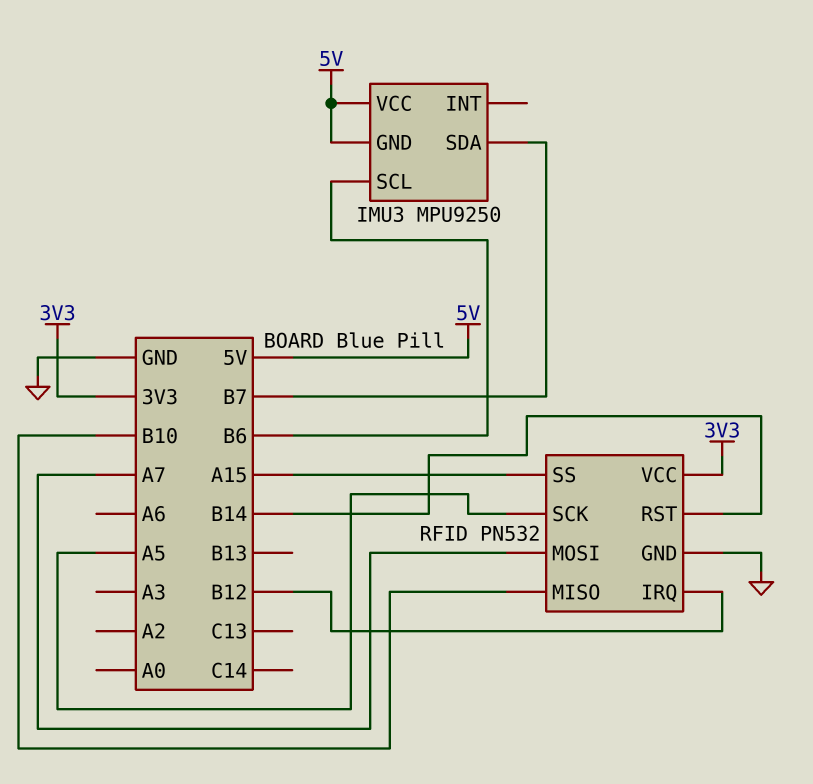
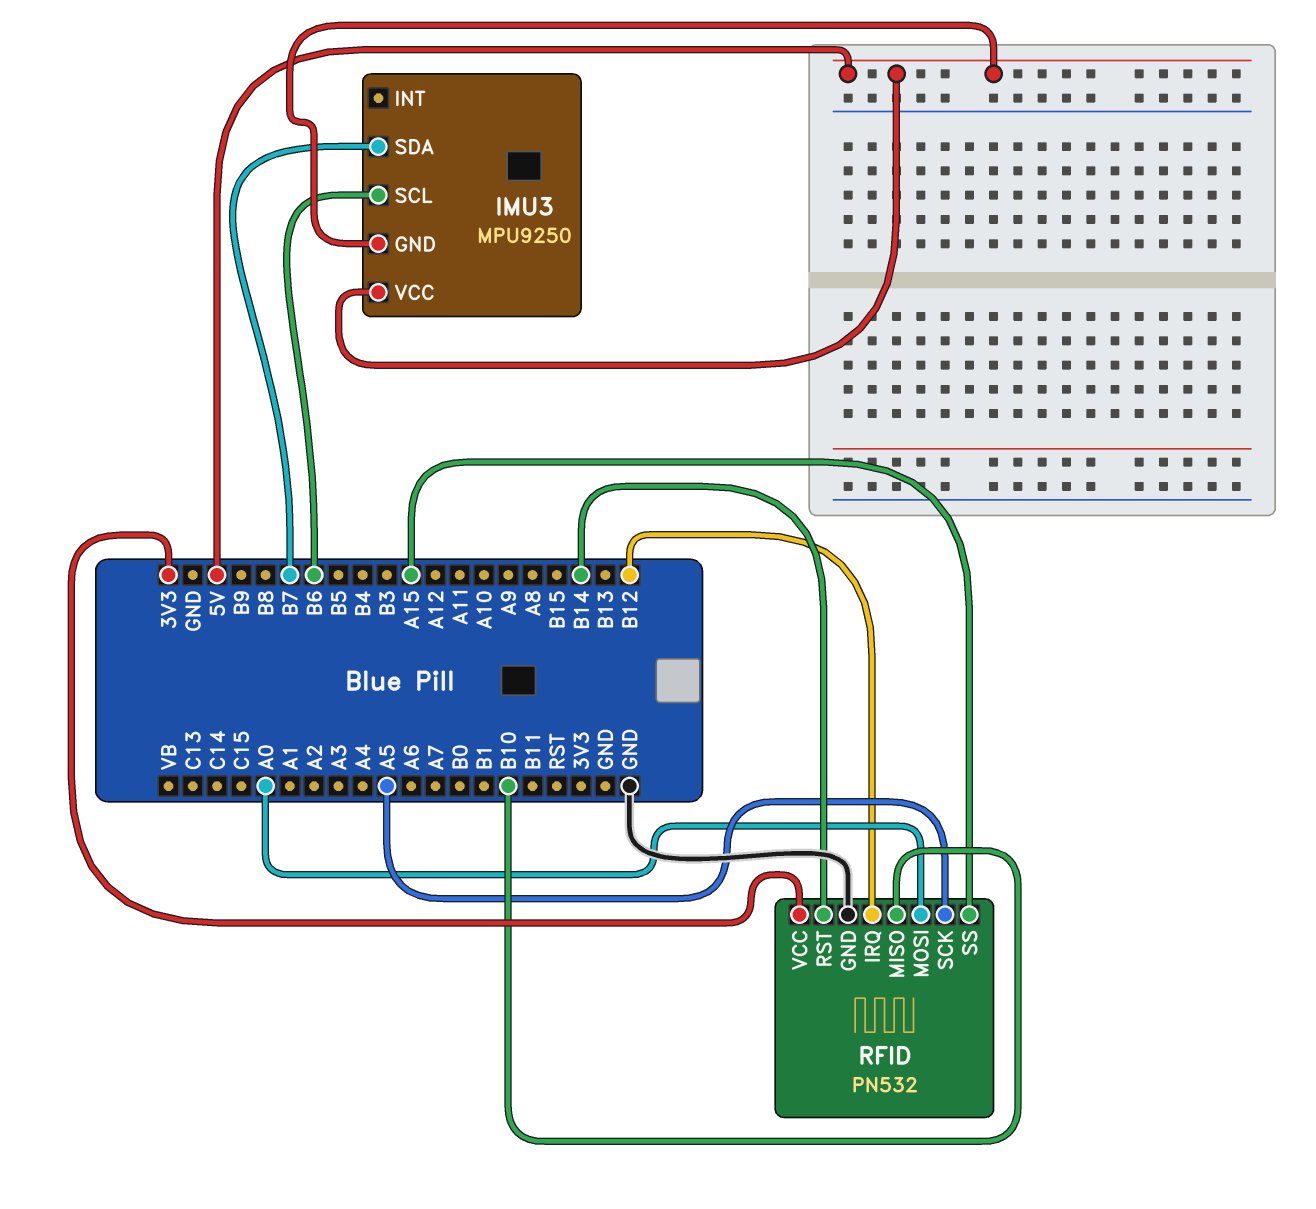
RFID pin MOSI: A7 -> A0

